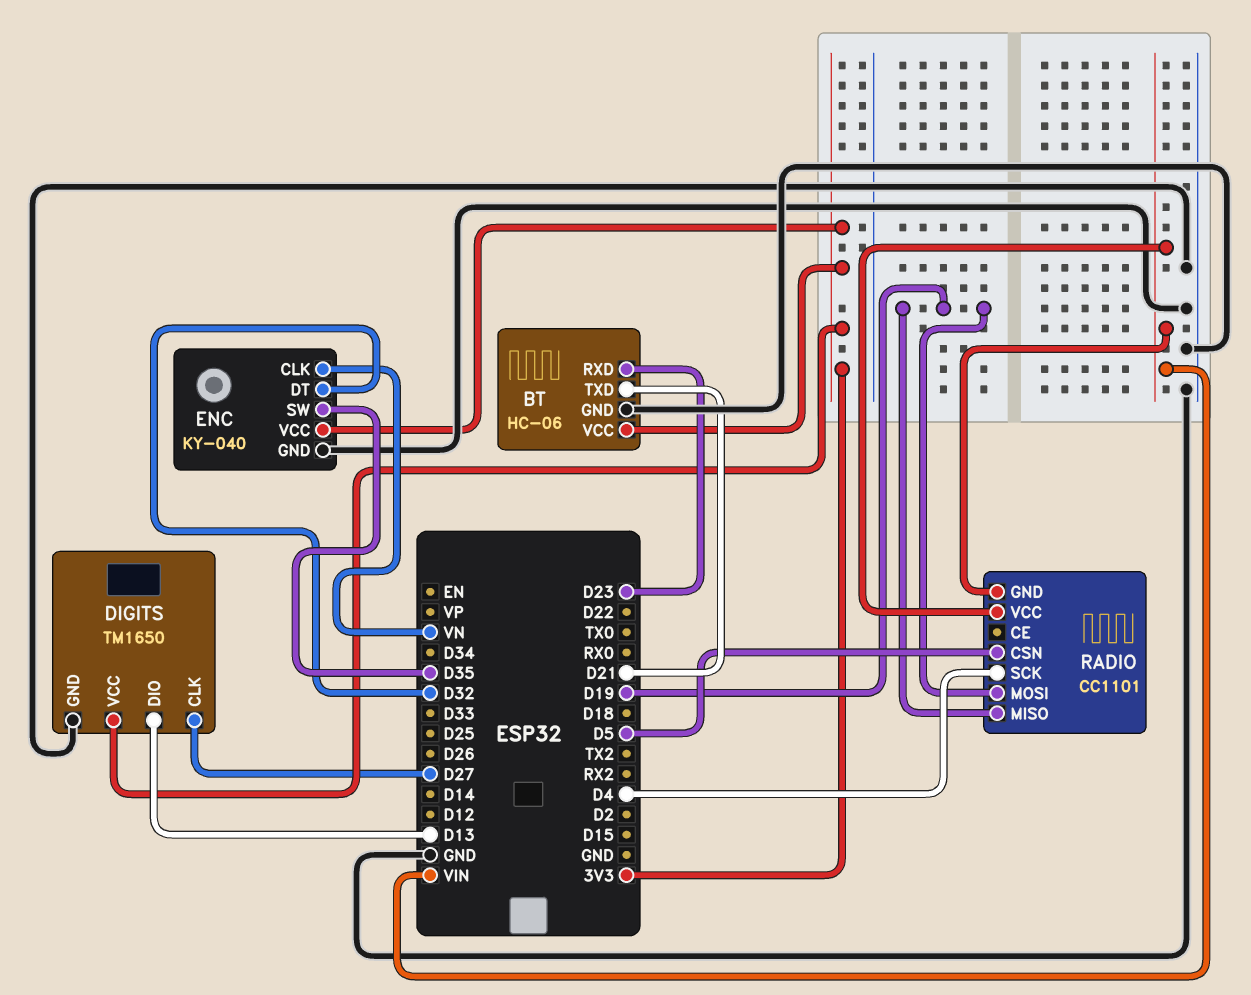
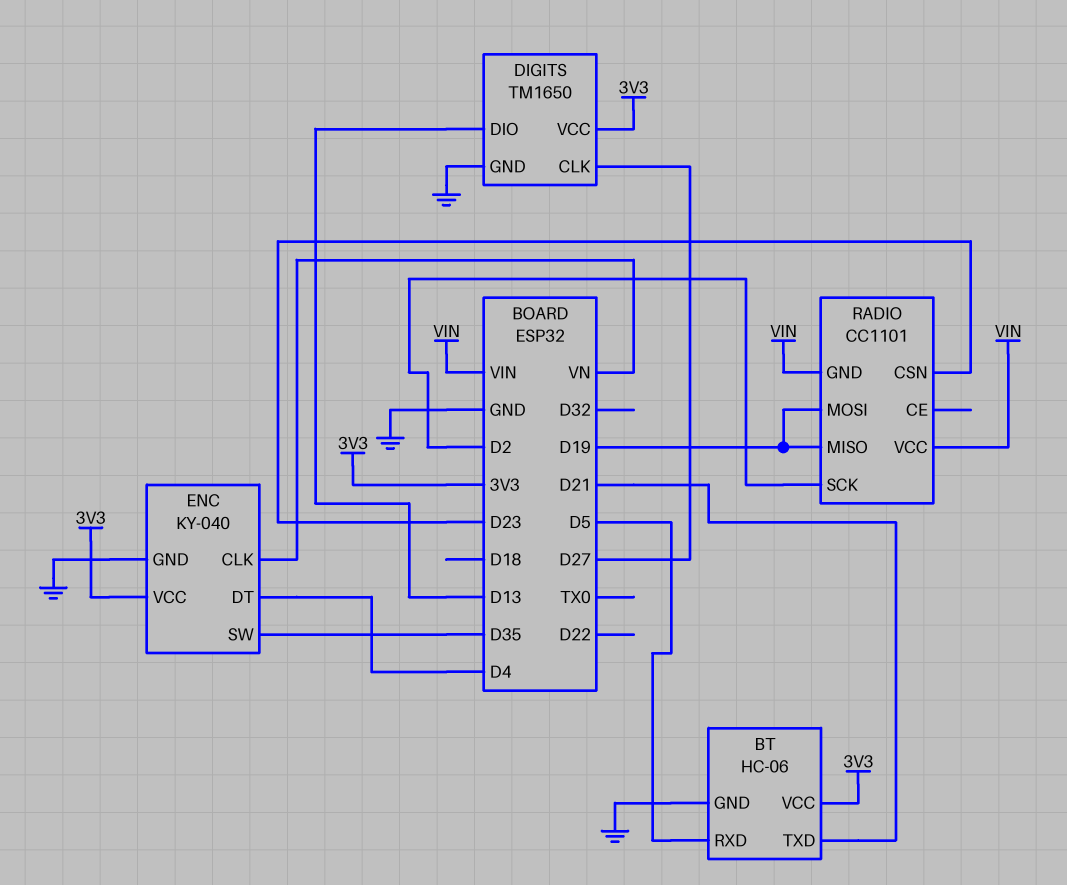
BT pin RXD: D23 -> D5
ENC pin DT: D32 -> D4
RADIO pin CSN: D5 -> D23
RADIO pin SCK: D4 -> D2

